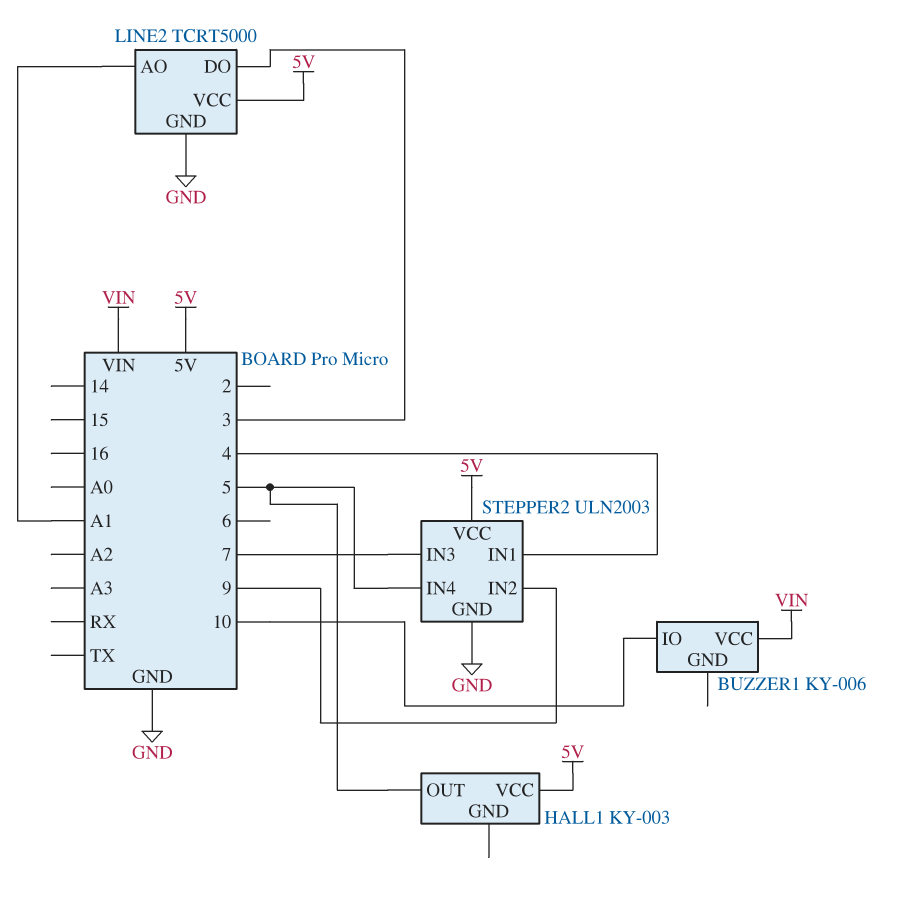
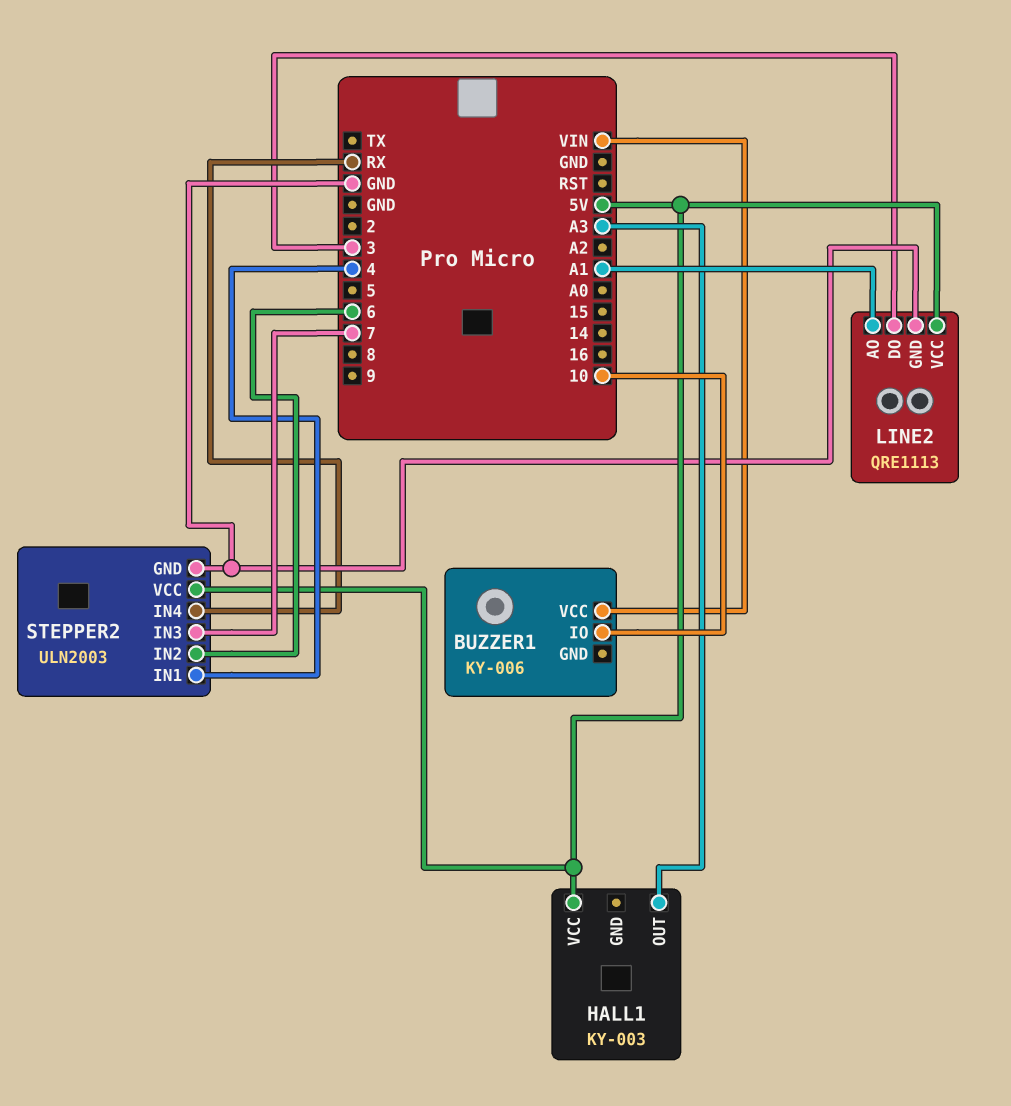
HALL1 pin OUT: 5 -> A3
LINE2: TCRT5000 -> QRE1113
STEPPER2 pin IN2: 9 -> 6
STEPPER2 pin IN4: 5 -> RX

